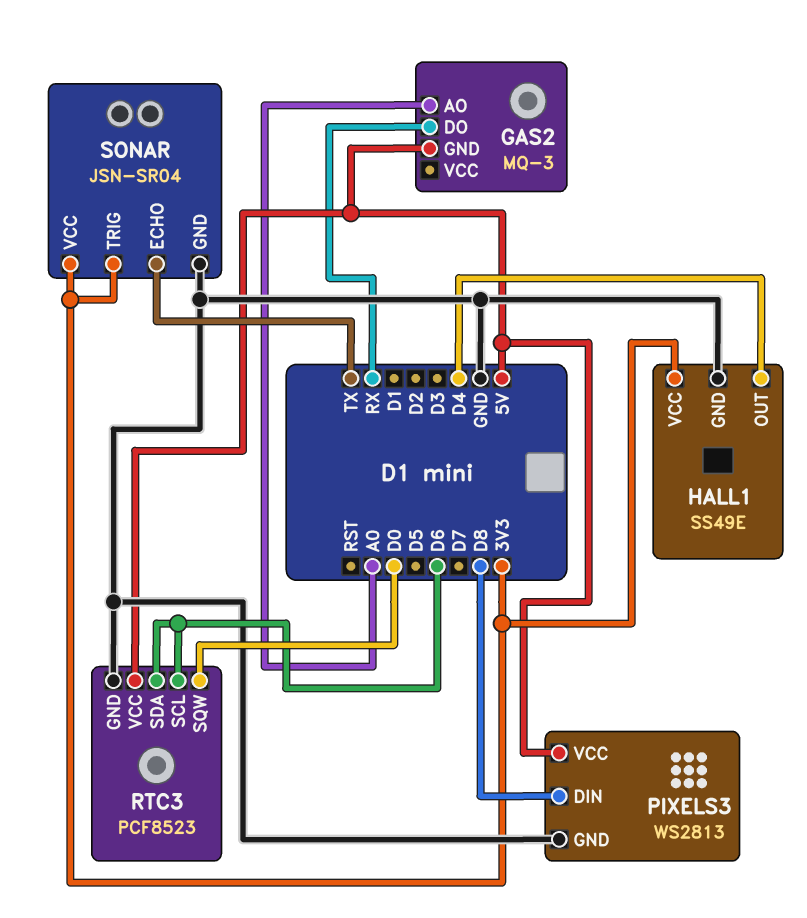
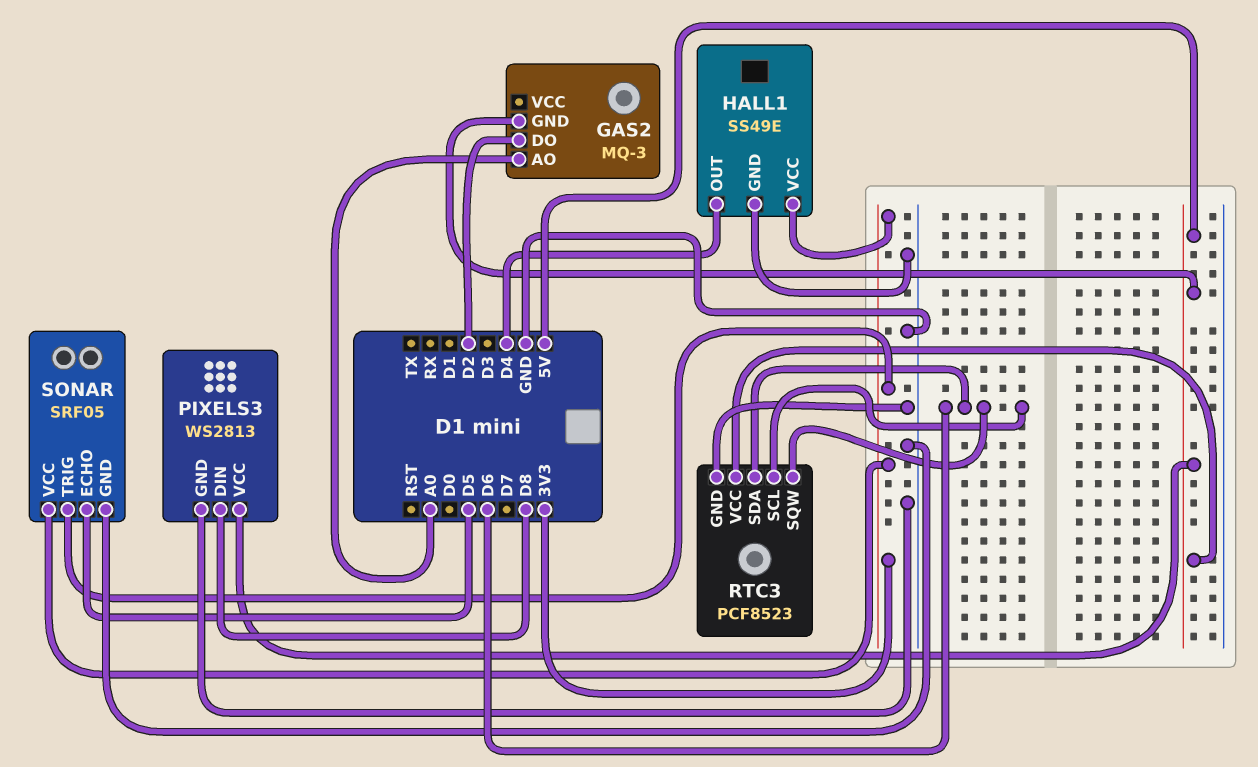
GAS2 pin DO: RX -> D2
RTC3 pin SQW: D0 -> D6
SONAR: JSN-SR04 -> SRF05
SONAR pin ECHO: TX -> D5

